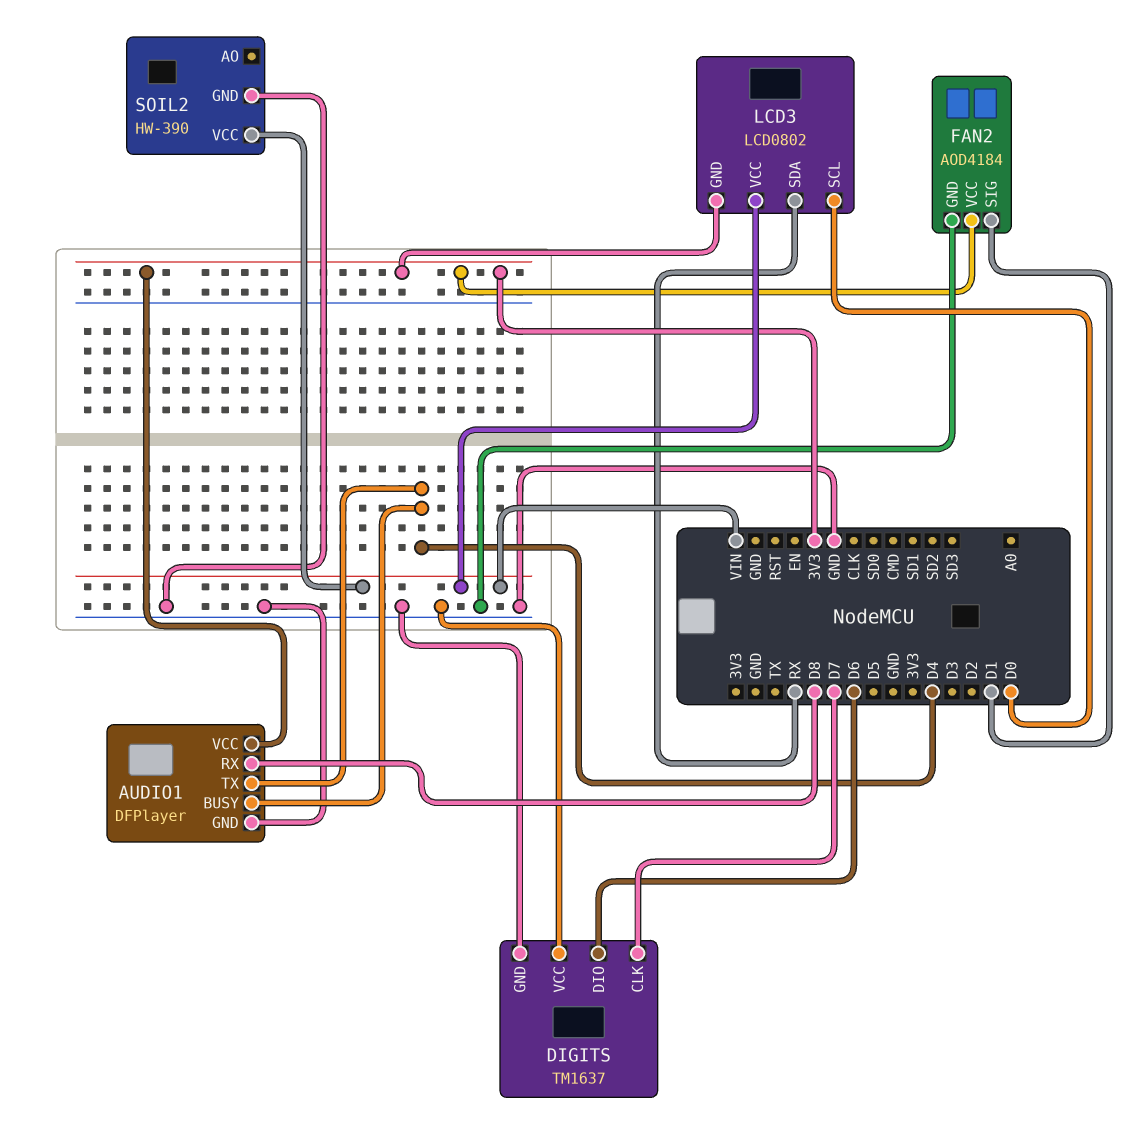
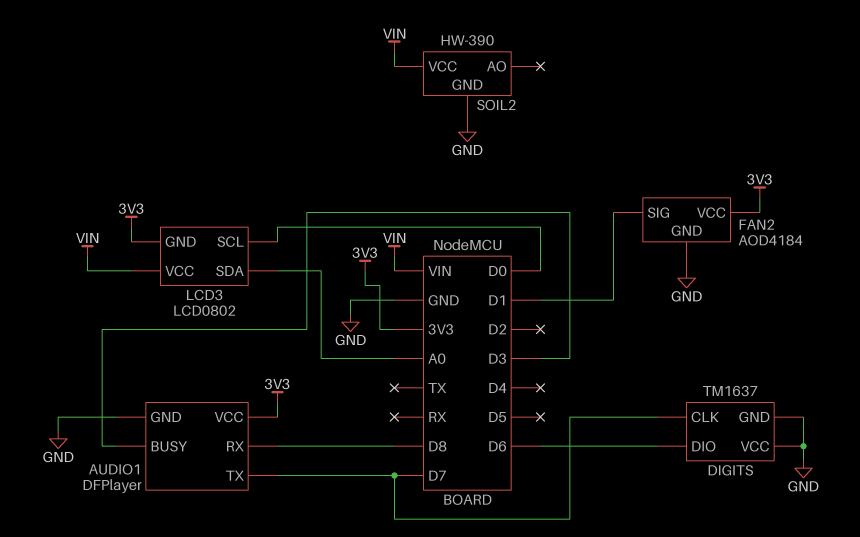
AUDIO1 pin BUSY: D4 -> D3
AUDIO1 pin TX: D4 -> D7
LCD3 pin SDA: RX -> A0

